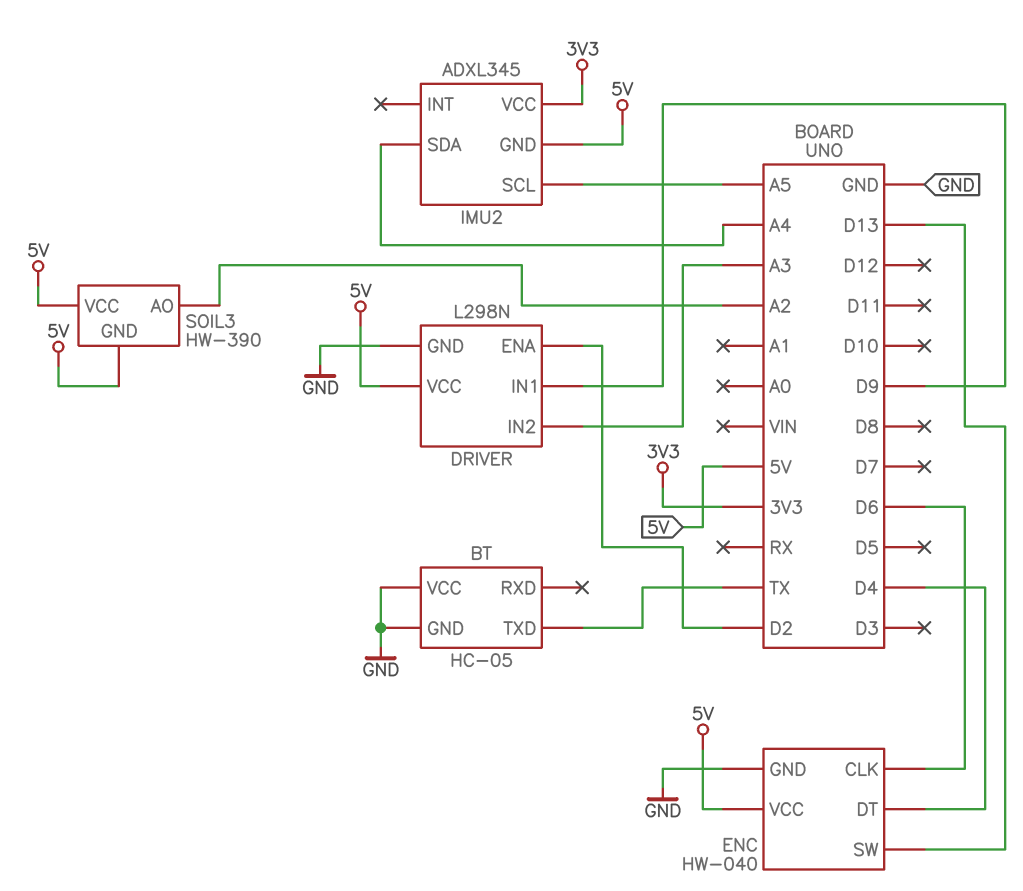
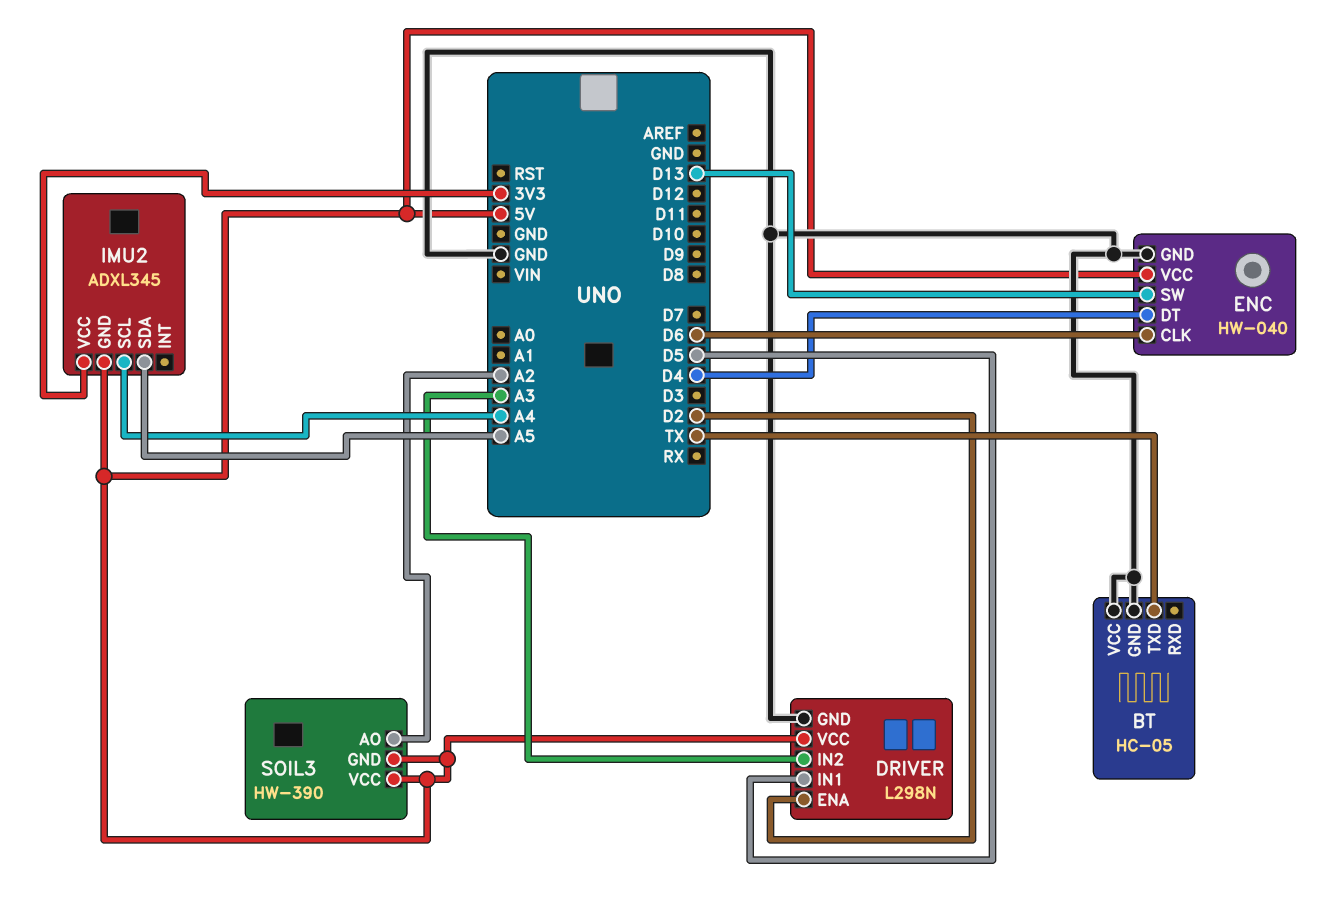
DRIVER pin IN1: D9 -> D5
IMU2 pin SCL: A5 -> A4
IMU2 pin SDA: A4 -> A5

